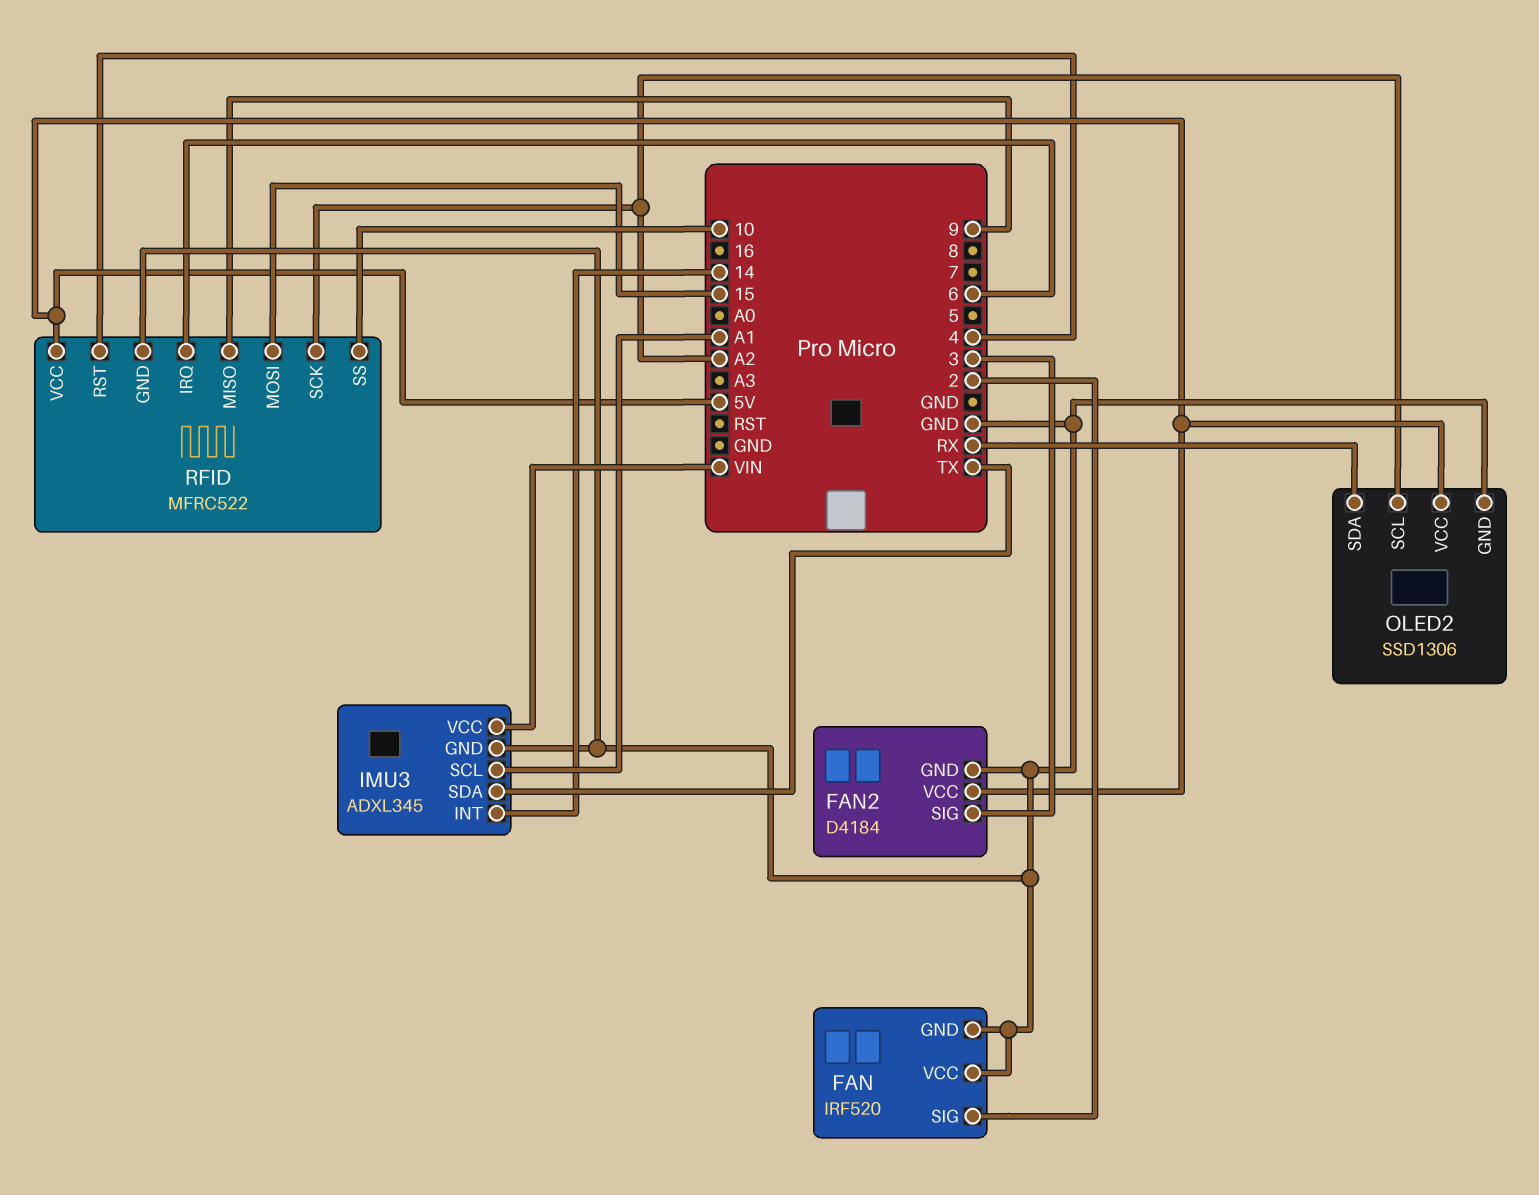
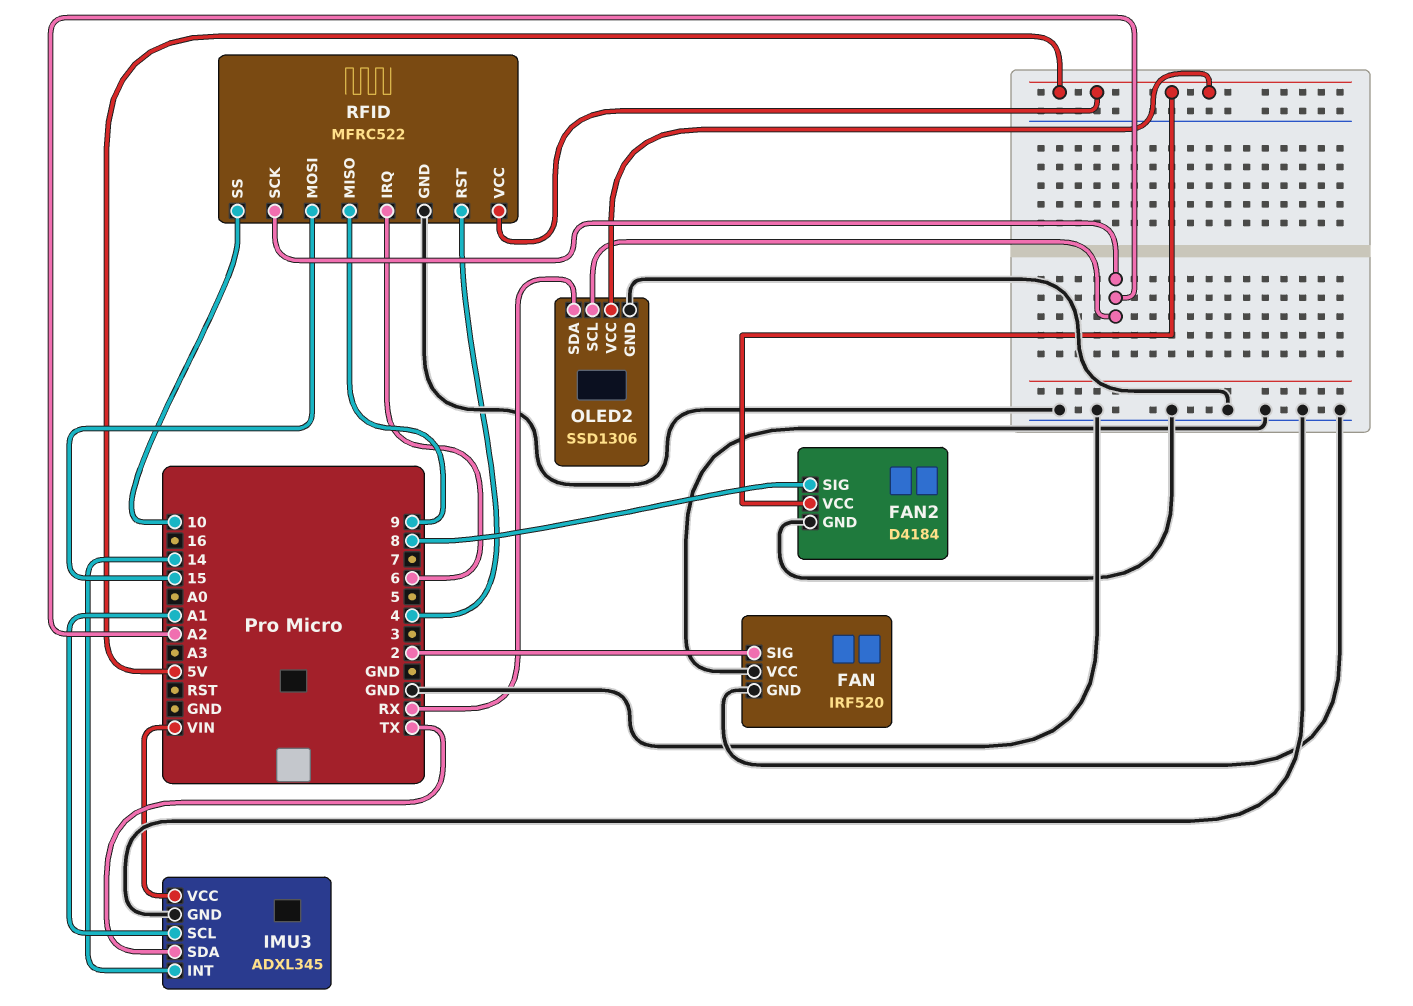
FAN2 pin SIG: 3 -> 8

